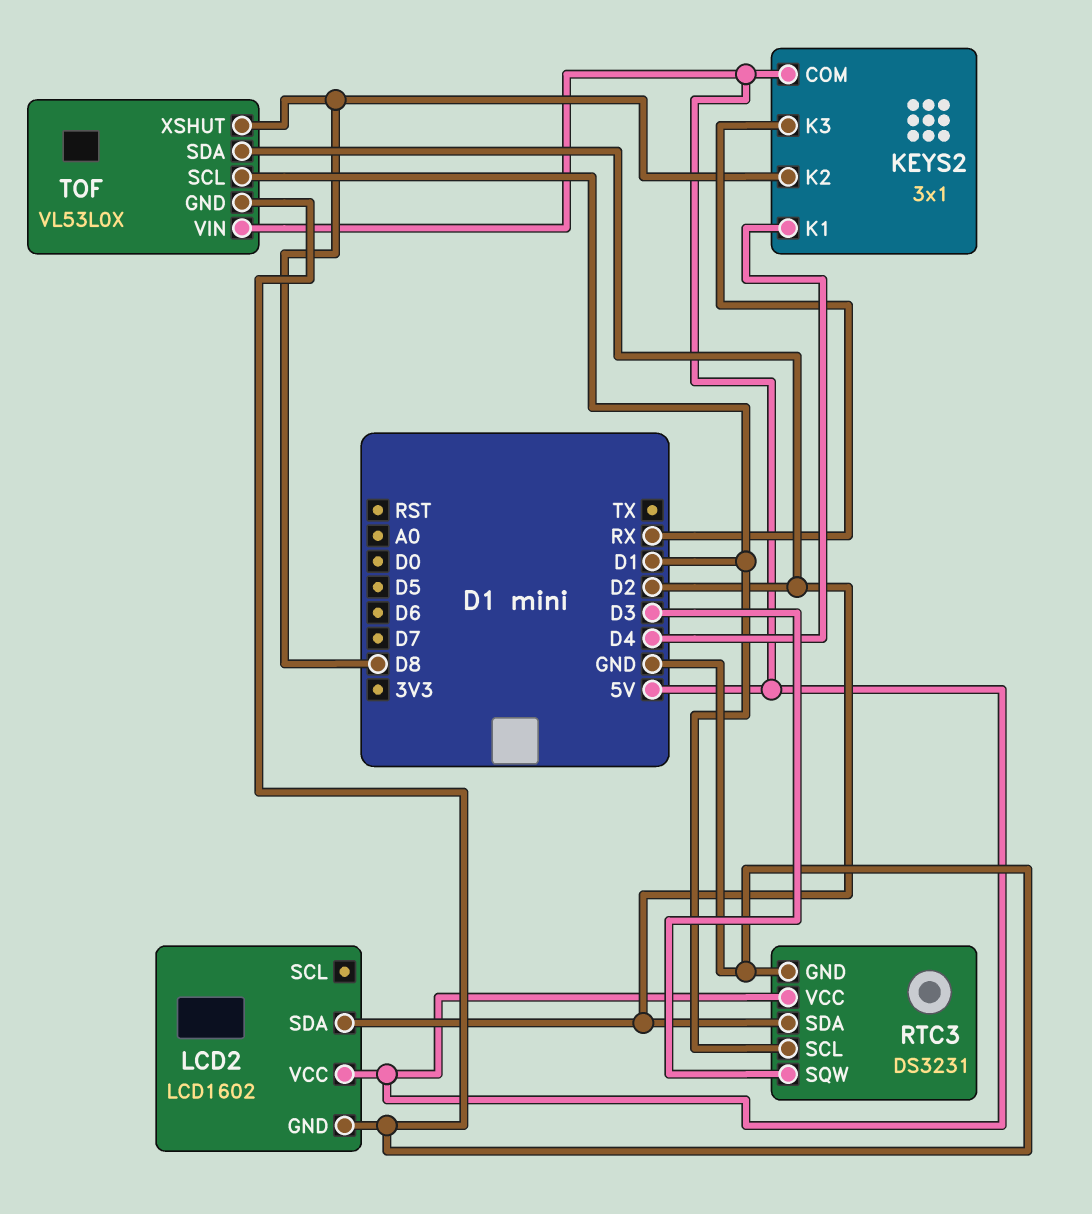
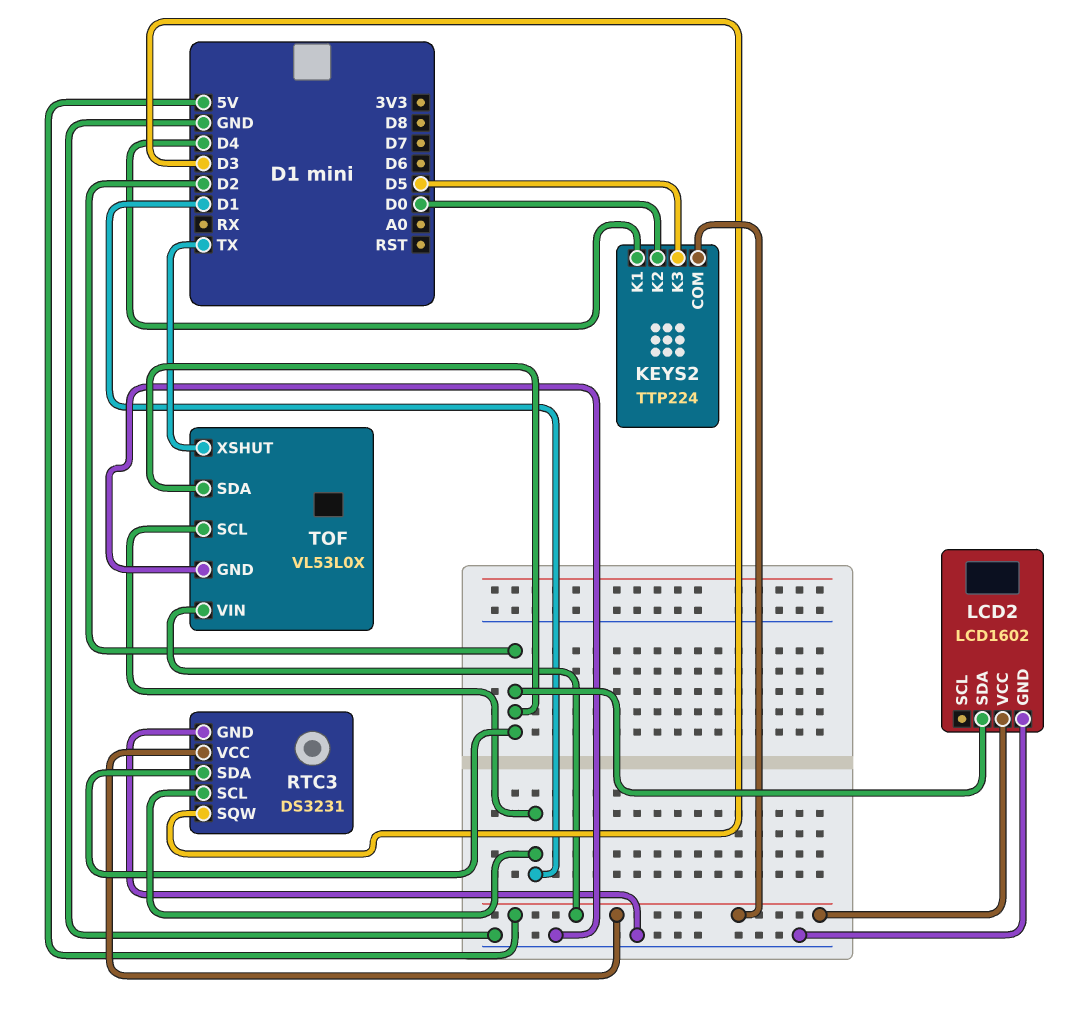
KEYS2: 3x1 -> TTP224
KEYS2 pin K2: D8 -> D0
KEYS2 pin K3: RX -> D5
TOF pin XSHUT: D8 -> TX

